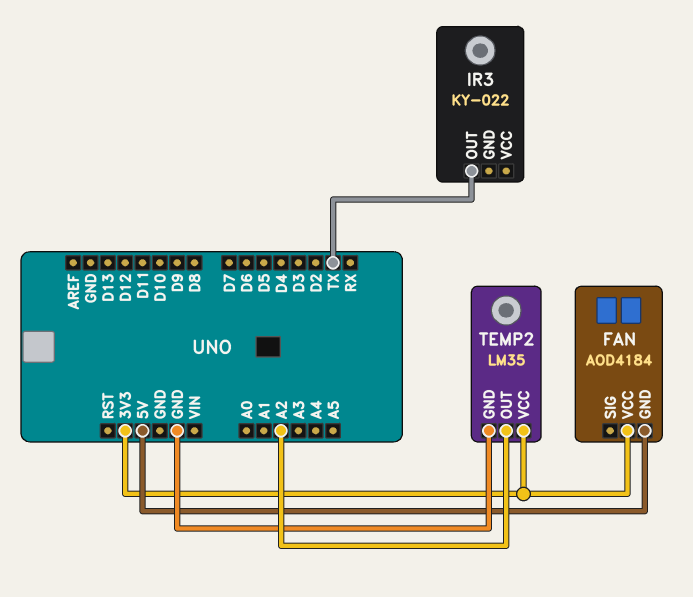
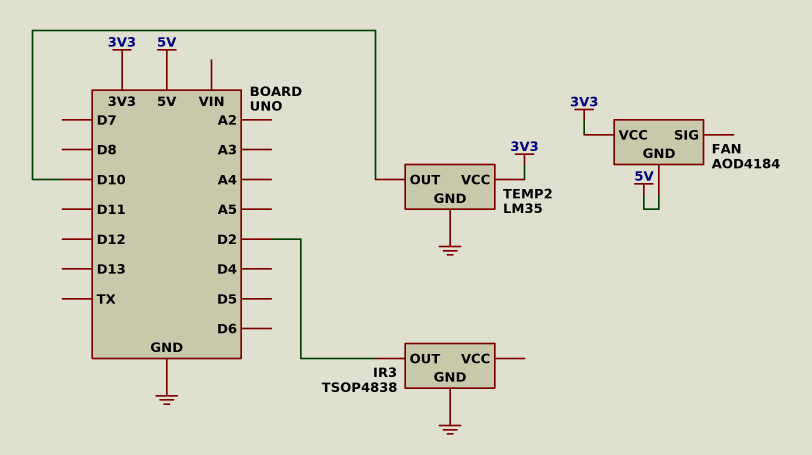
IR3: KY-022 -> TSOP4838
IR3 pin GND: none -> GND
IR3 pin OUT: TX -> D2
TEMP2 pin OUT: A2 -> D10

